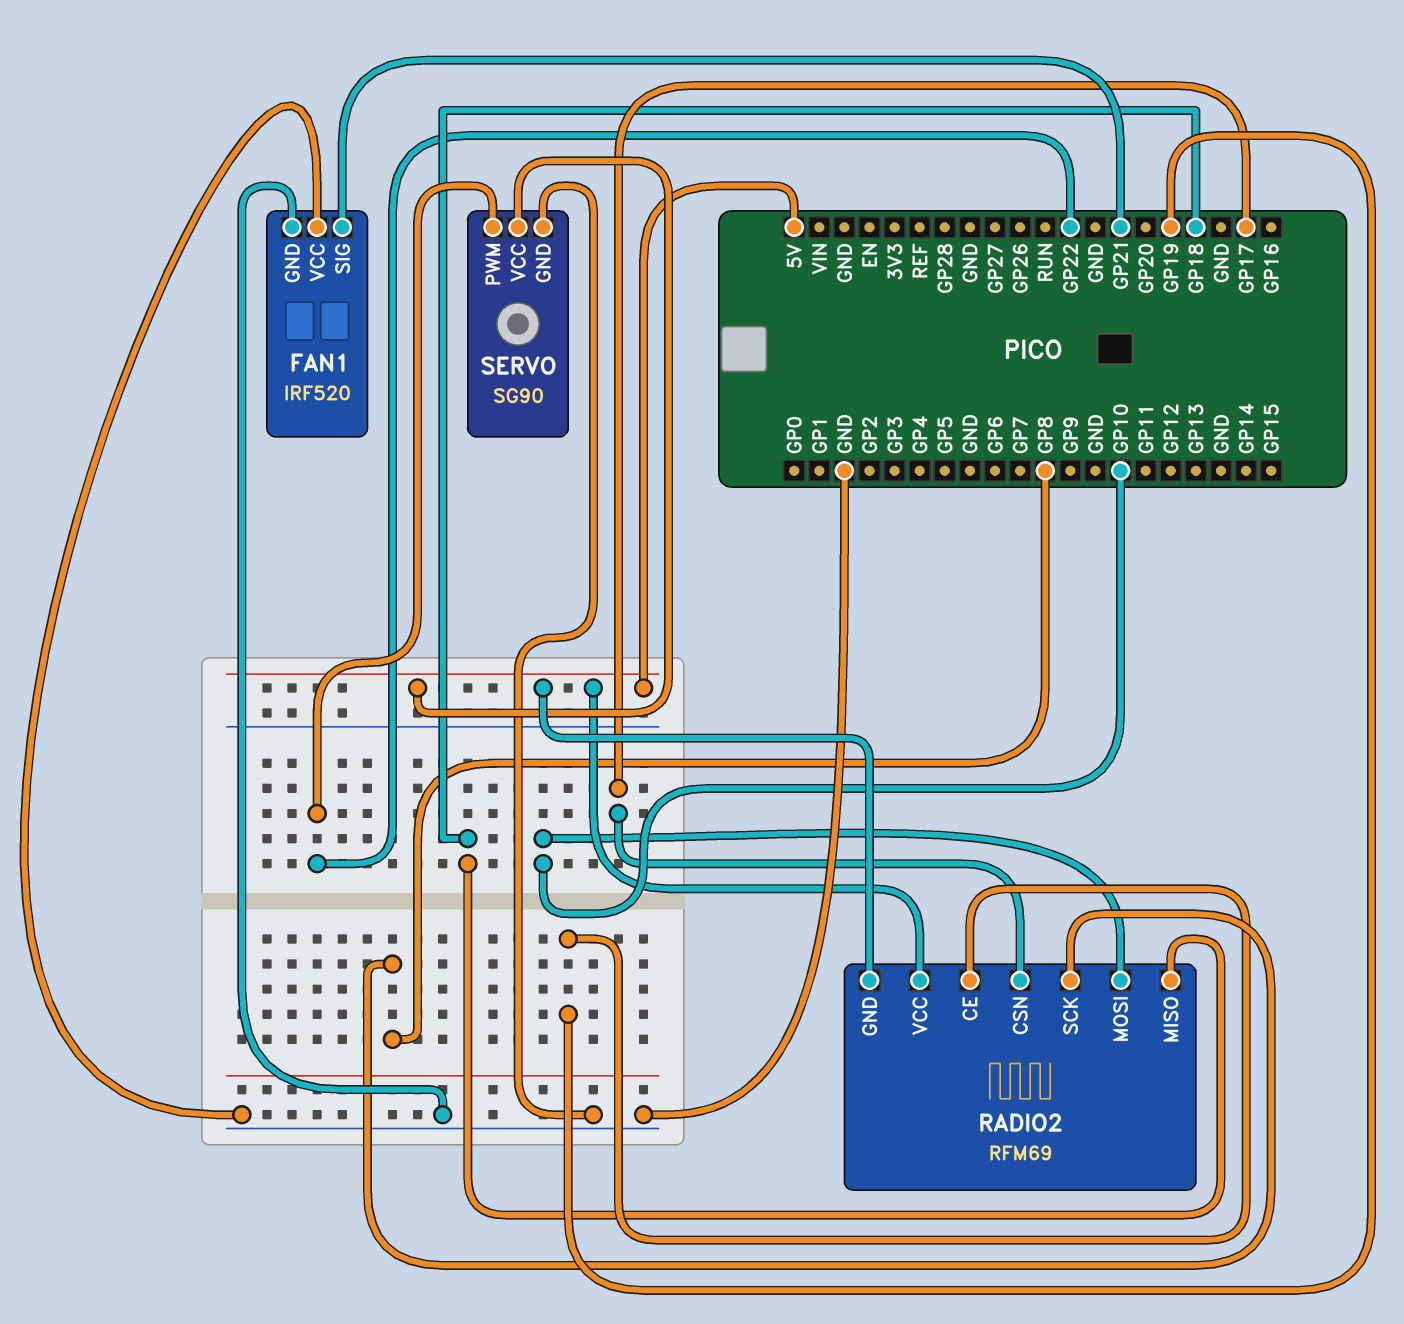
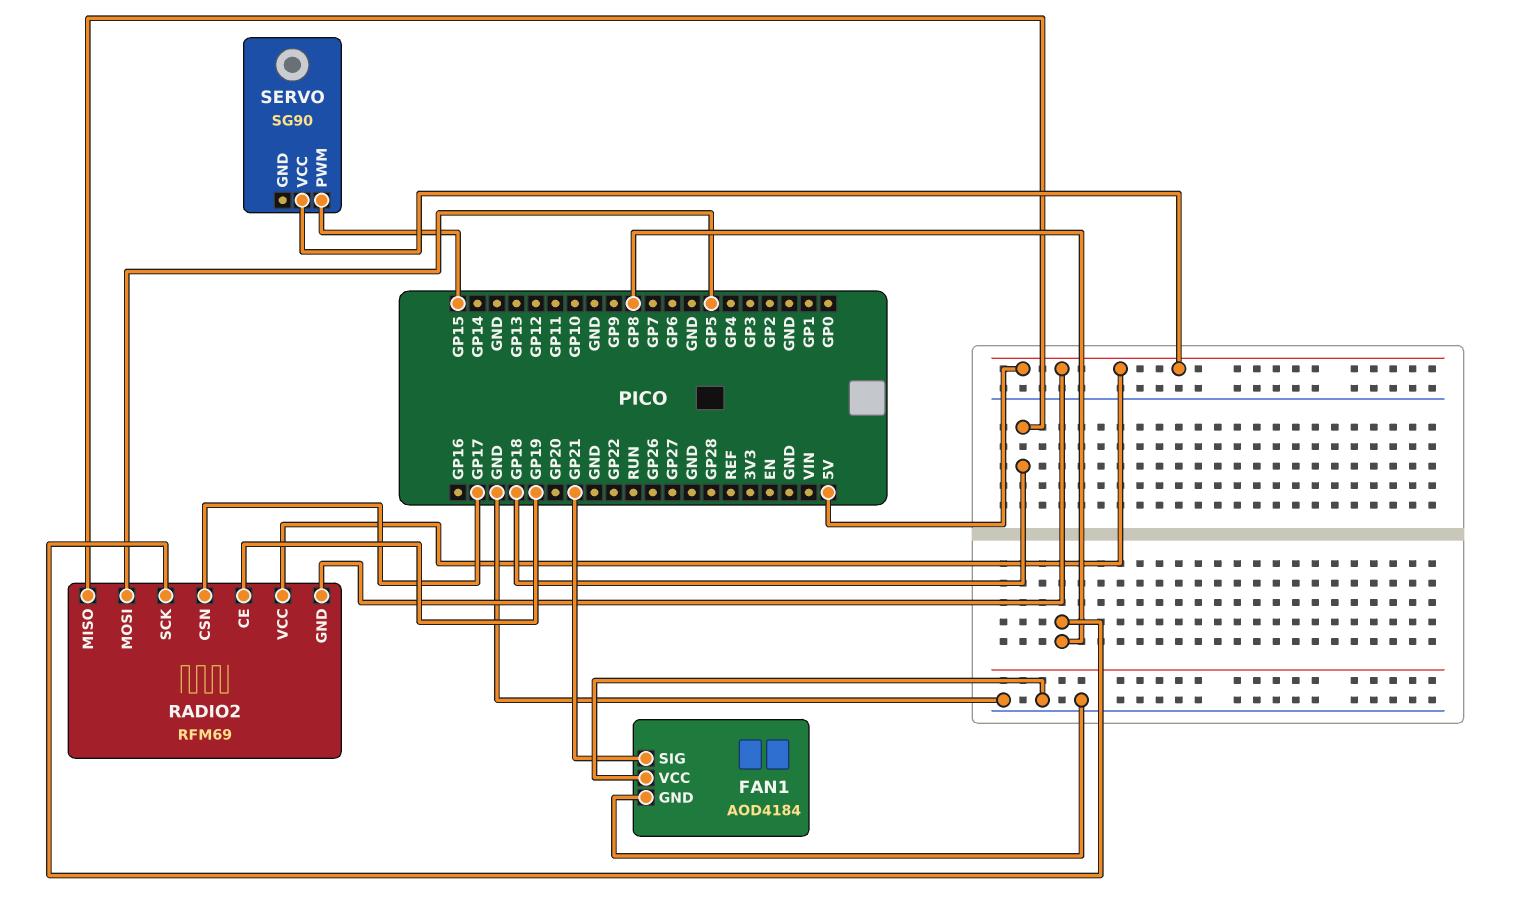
FAN1: IRF520 -> AOD4184
RADIO2 pin MOSI: GP10 -> GP5
SERVO pin GND: GND -> none
SERVO pin PWM: GP22 -> GP15

